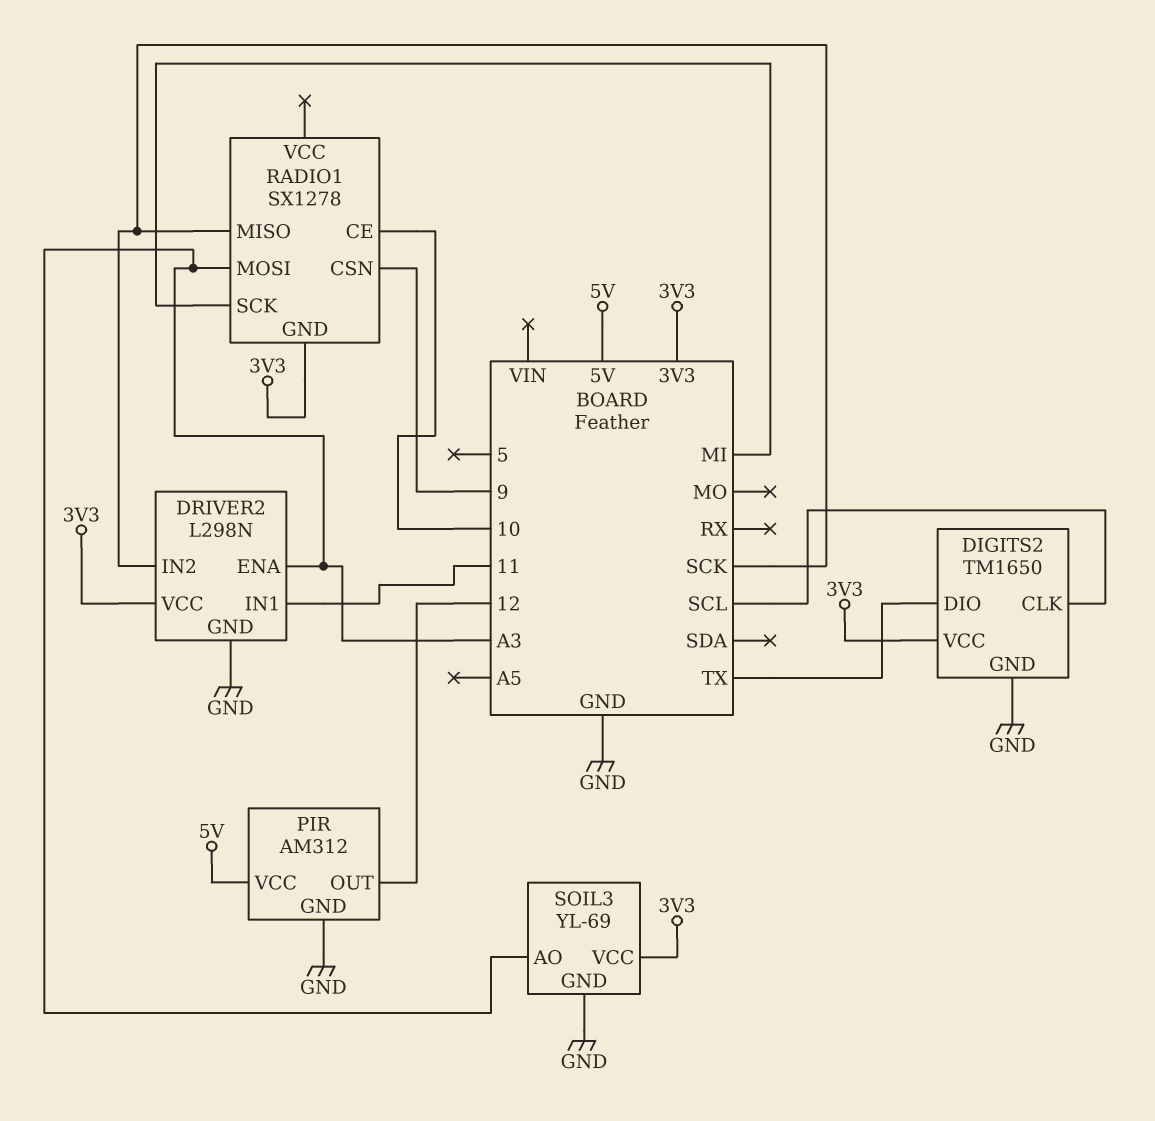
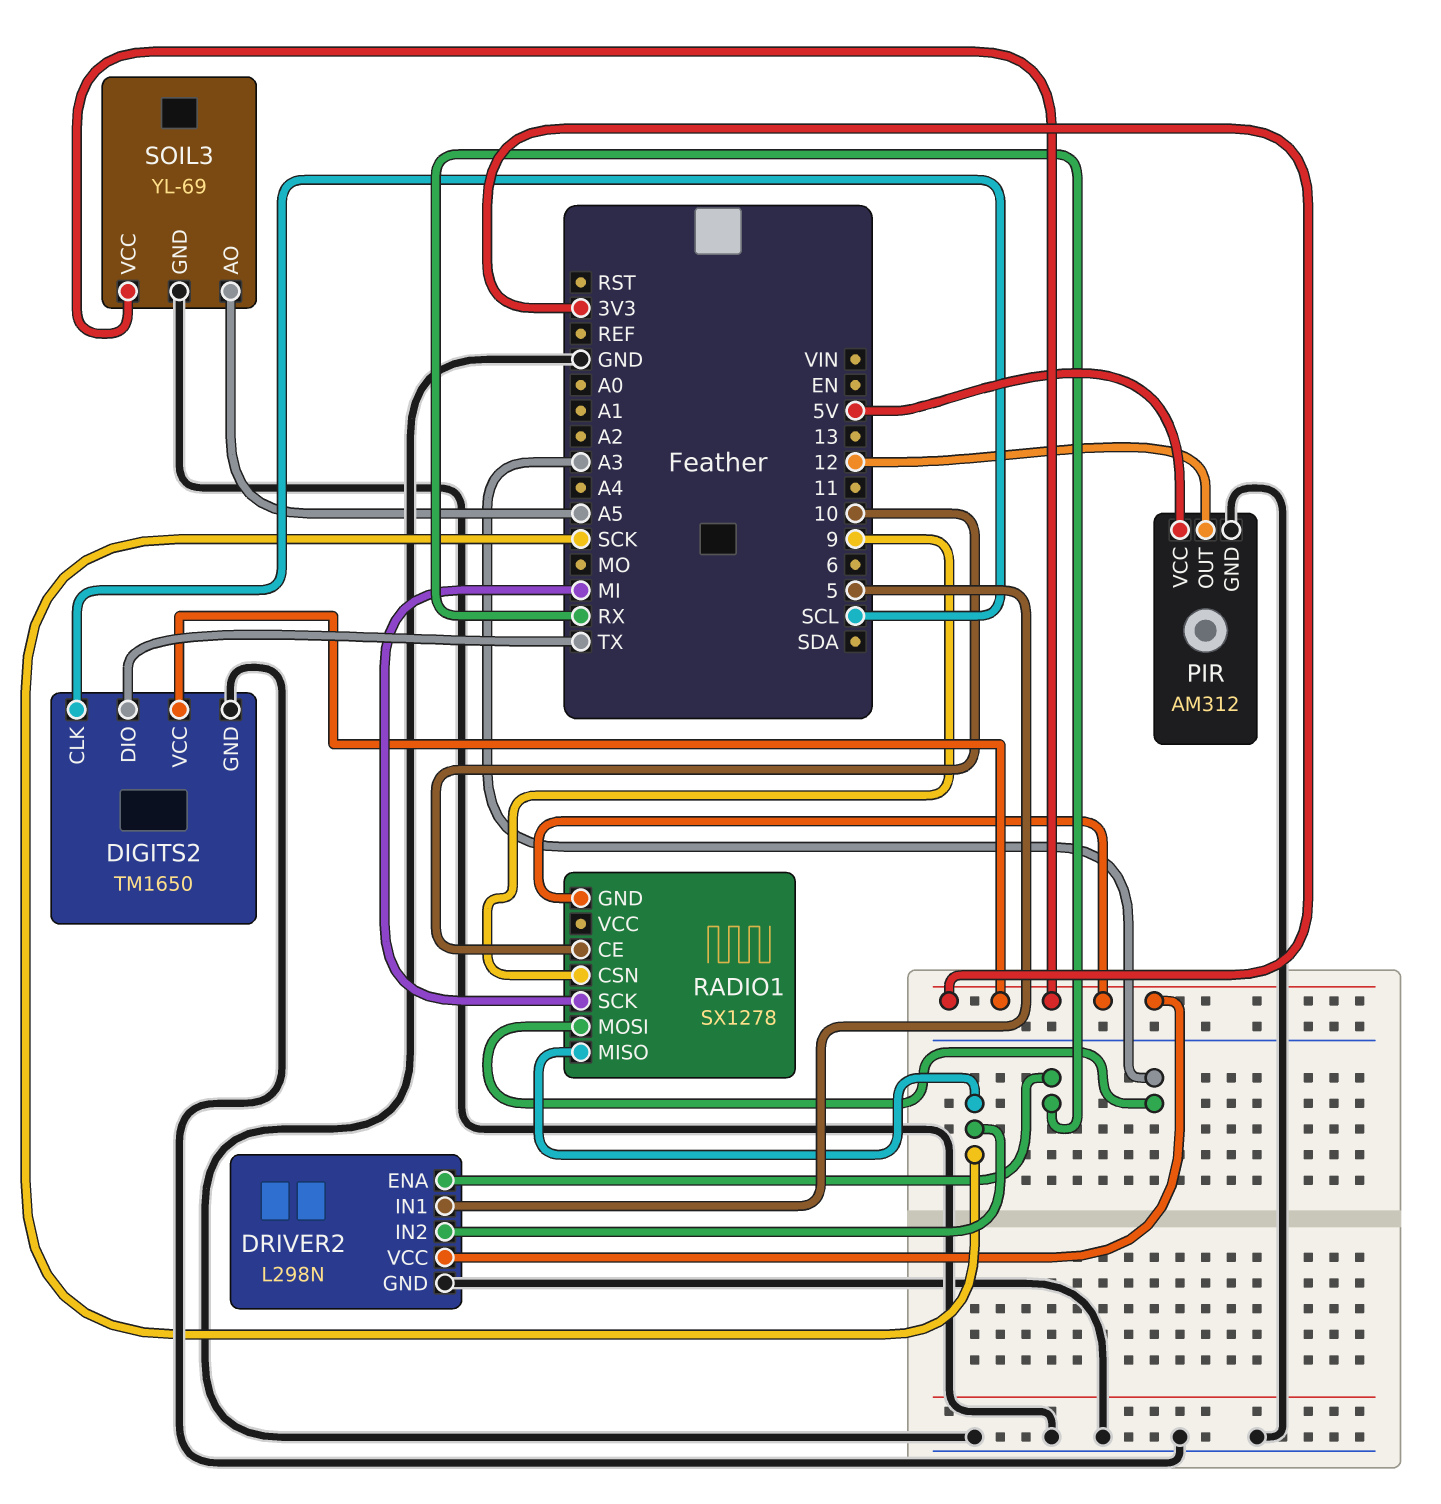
DRIVER2 pin ENA: A3 -> RX
DRIVER2 pin IN1: 11 -> 5
SOIL3 pin AO: A3 -> A5

